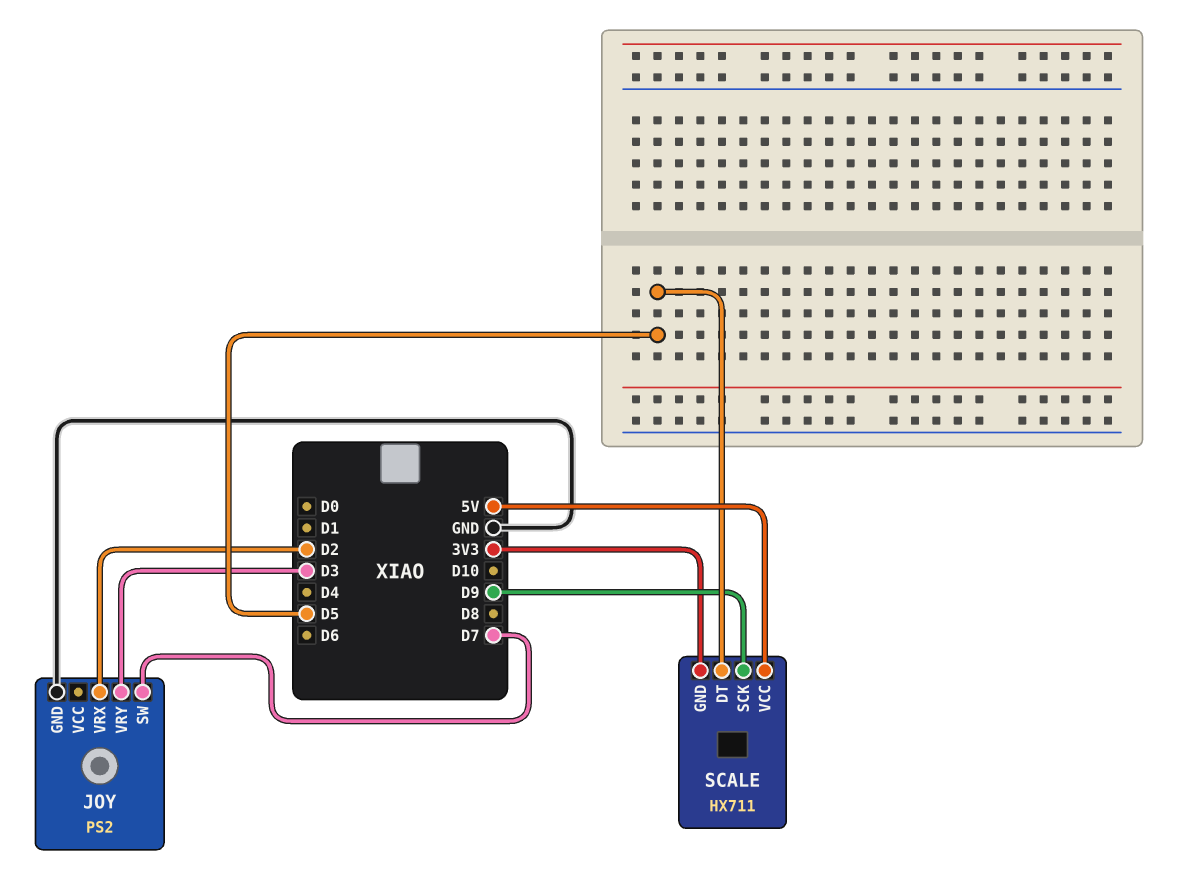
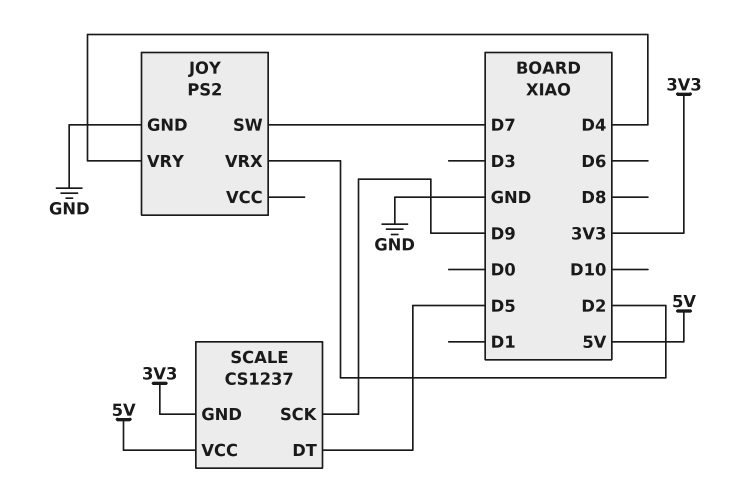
JOY pin VRY: D3 -> D4
SCALE: HX711 -> CS1237

